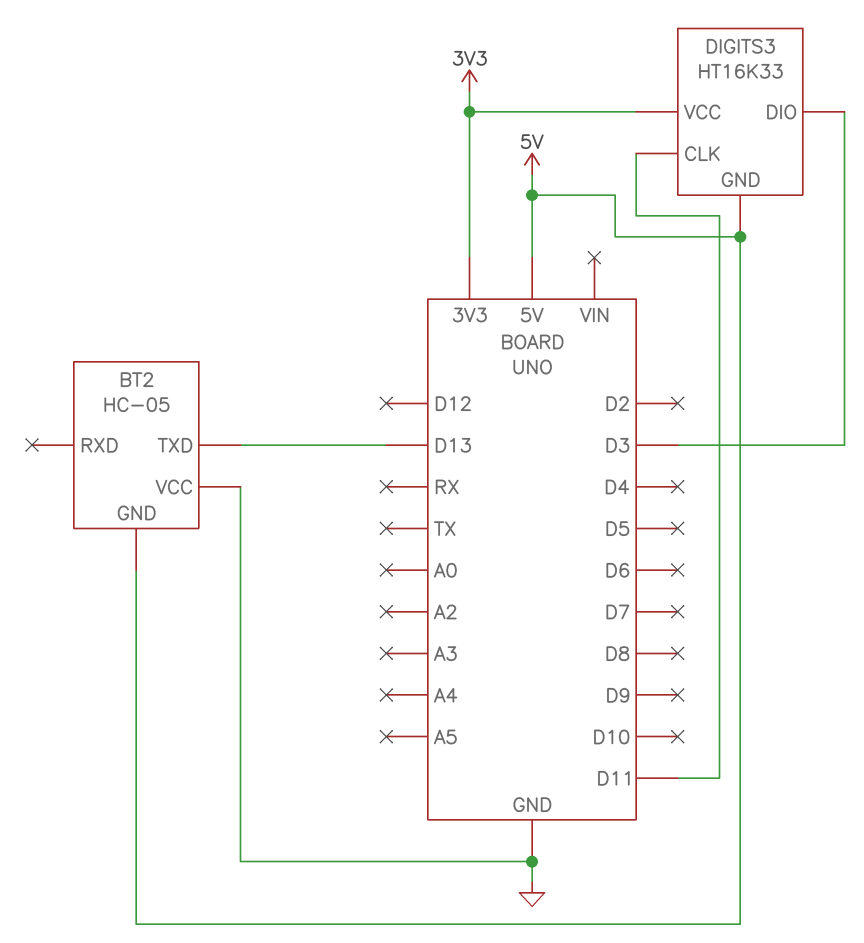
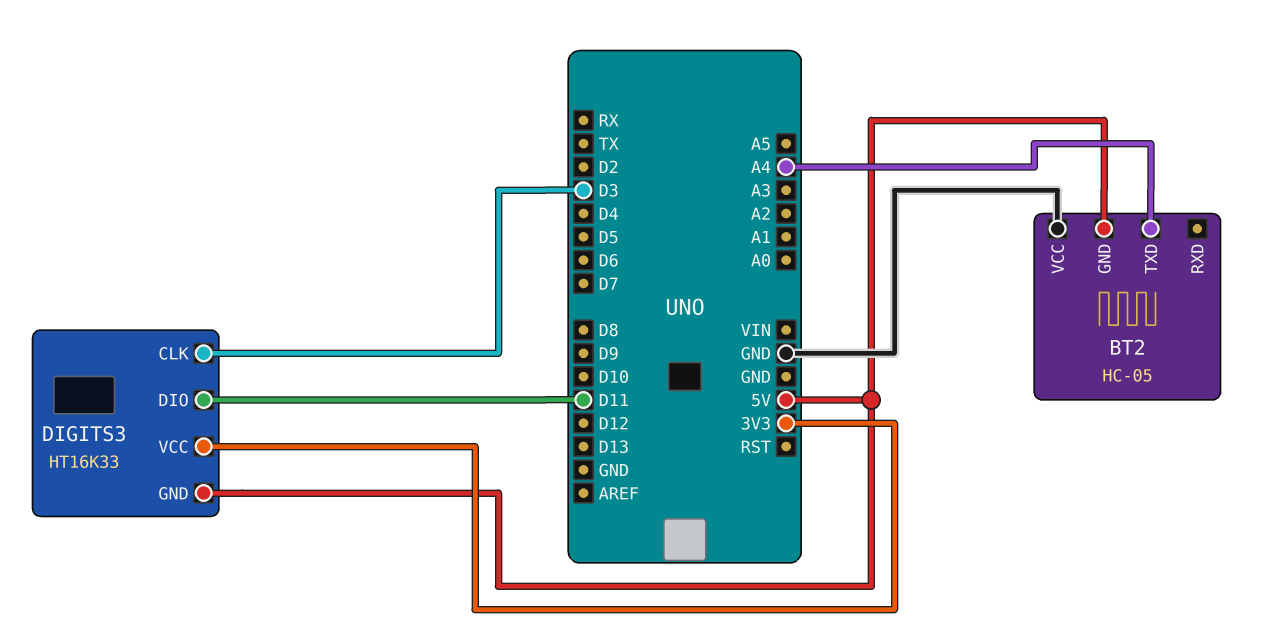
BT2 pin TXD: D13 -> A4
DIGITS3 pin CLK: D11 -> D3
DIGITS3 pin DIO: D3 -> D11

